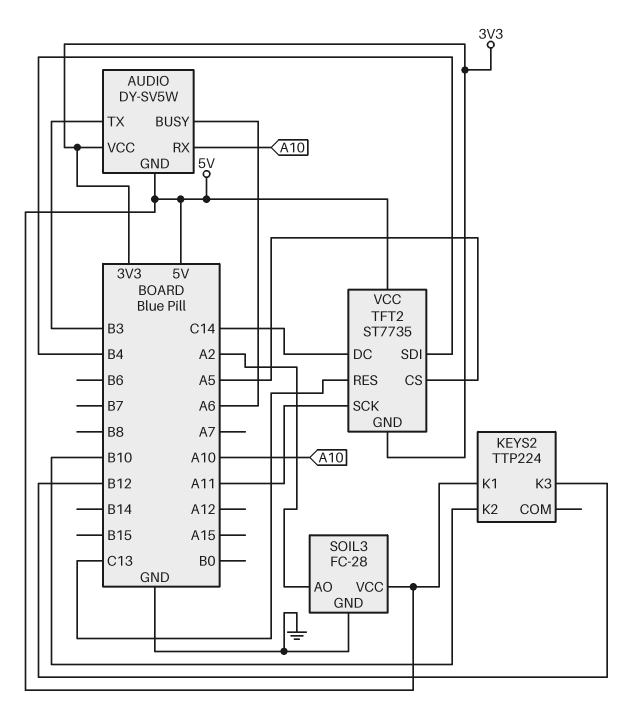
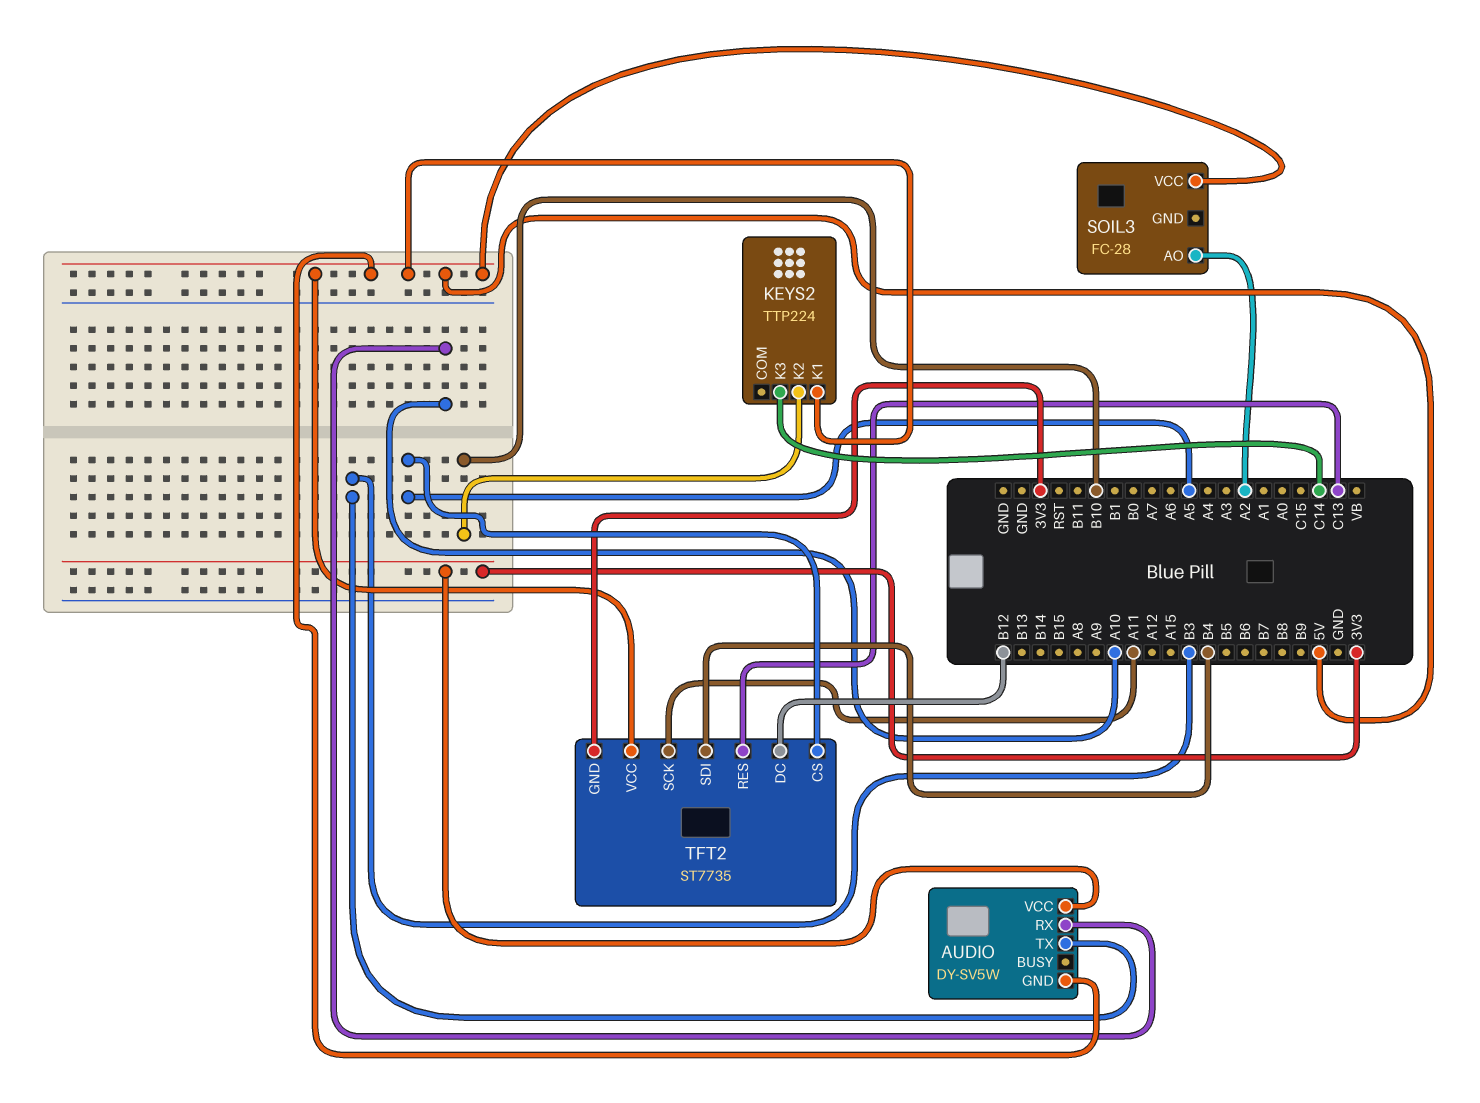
AUDIO pin BUSY: A6 -> none
KEYS2 pin K3: B12 -> C14
SOIL3 pin GND: GND -> none
TFT2 pin DC: C14 -> B12

